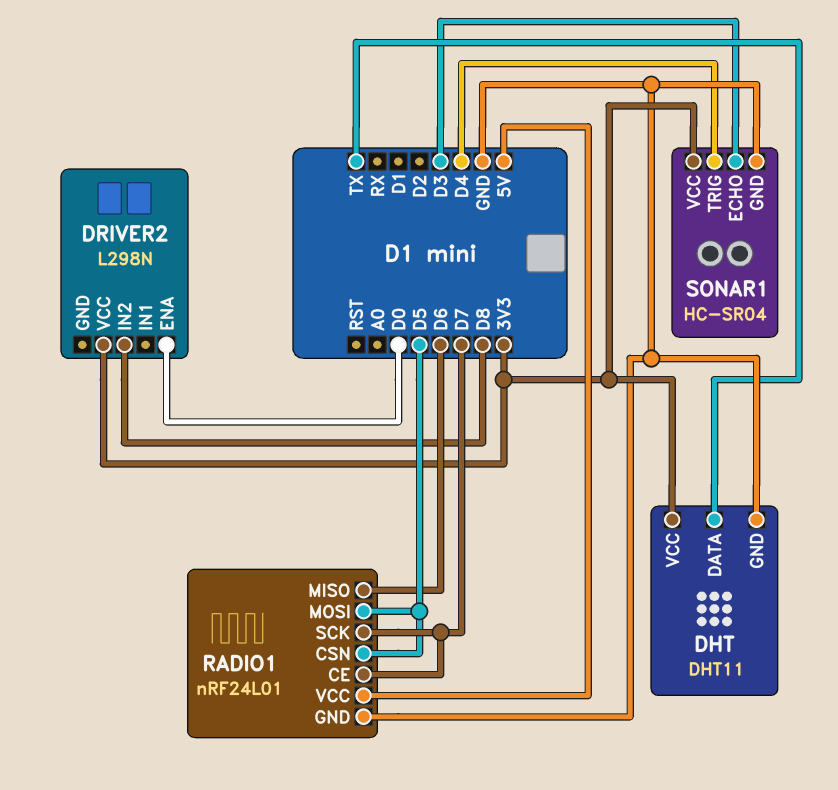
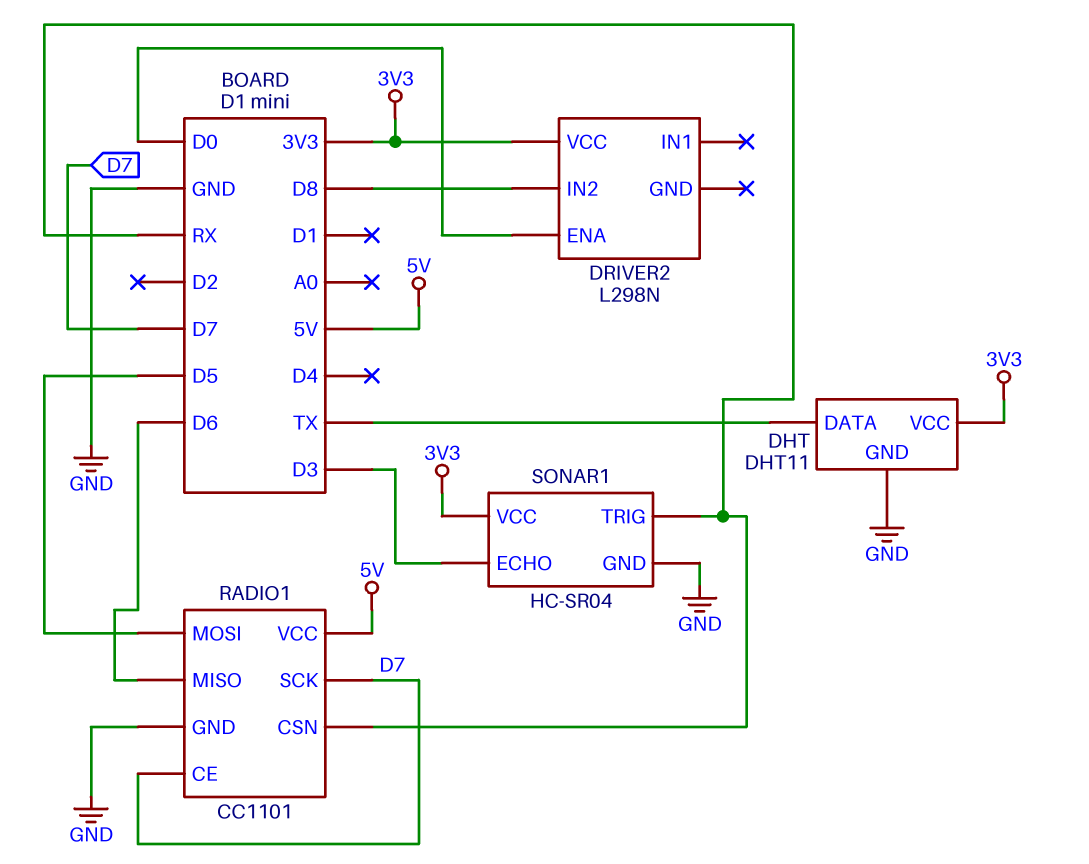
RADIO1: nRF24L01 -> CC1101
RADIO1 pin CSN: D5 -> RX
SONAR1 pin TRIG: D4 -> RX

